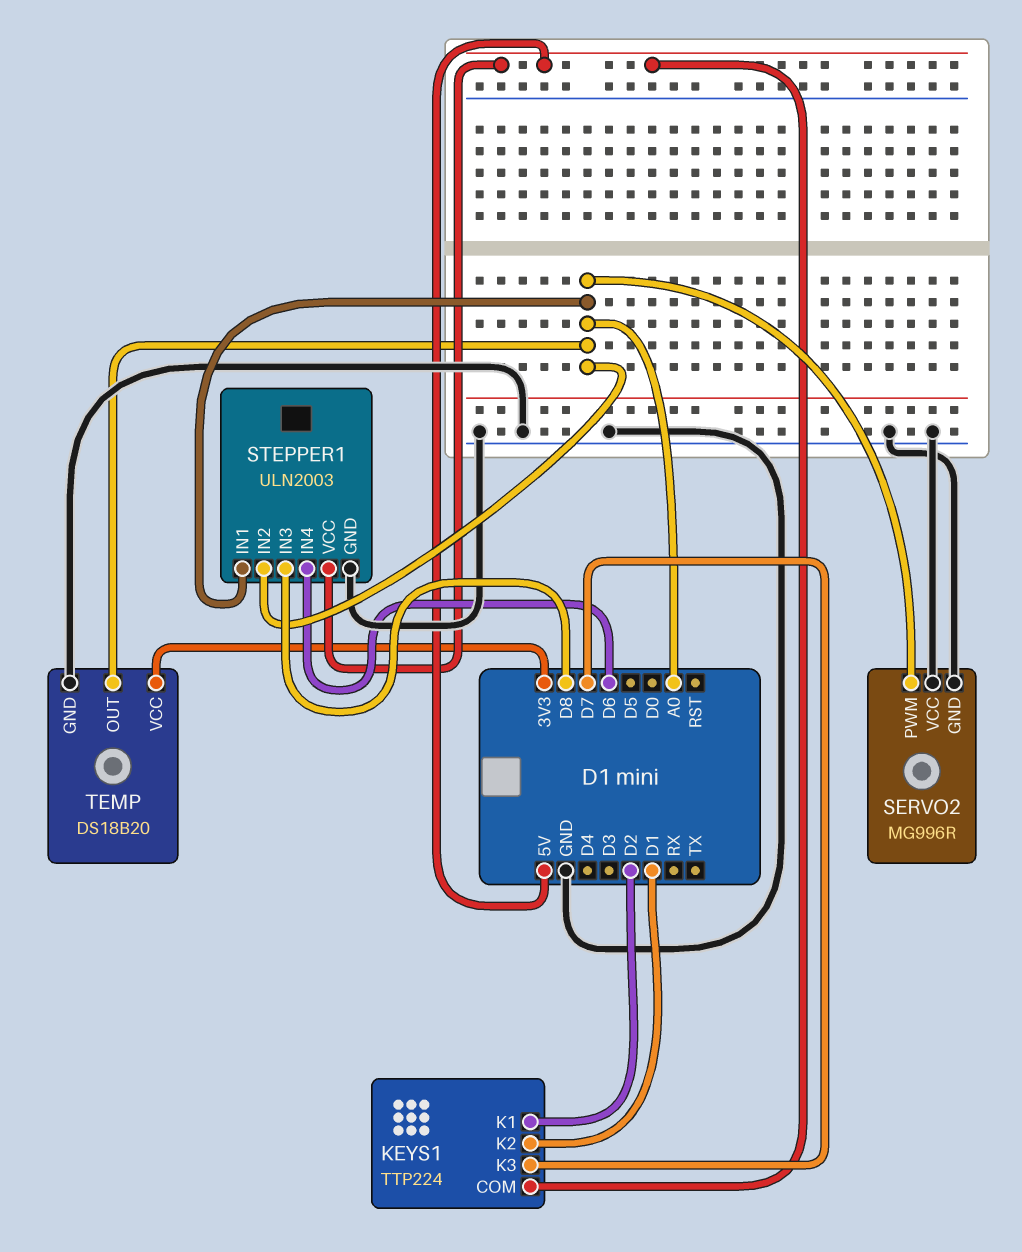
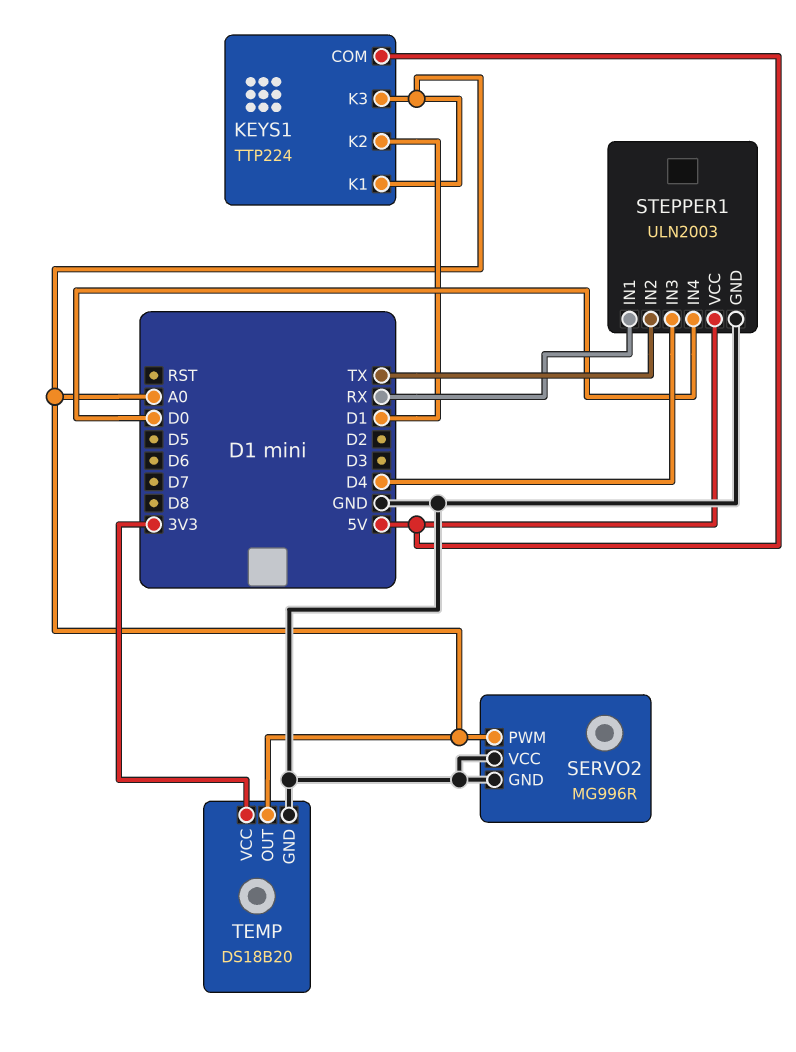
KEYS1 pin K1: D2 -> A0
KEYS1 pin K3: D7 -> A0
STEPPER1 pin IN1: A0 -> RX
STEPPER1 pin IN2: A0 -> TX
STEPPER1 pin IN3: D8 -> D4
STEPPER1 pin IN4: D6 -> D0

